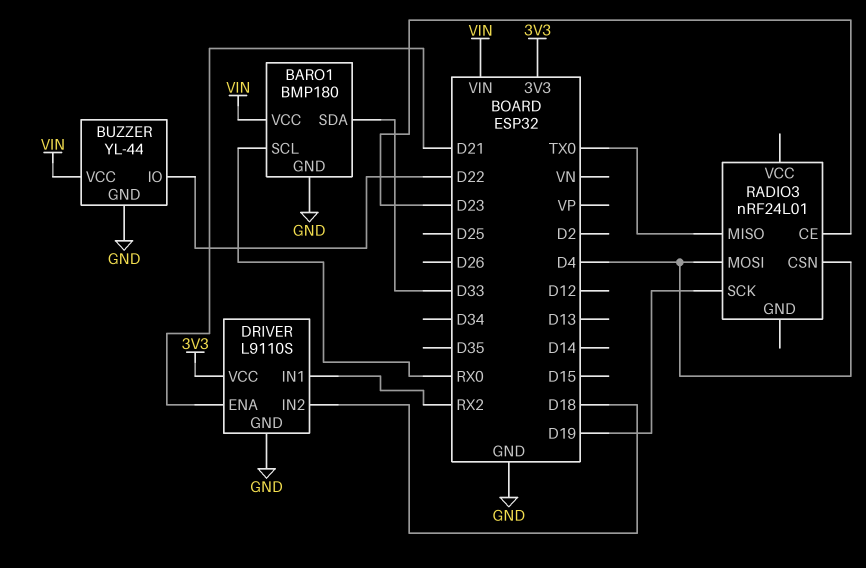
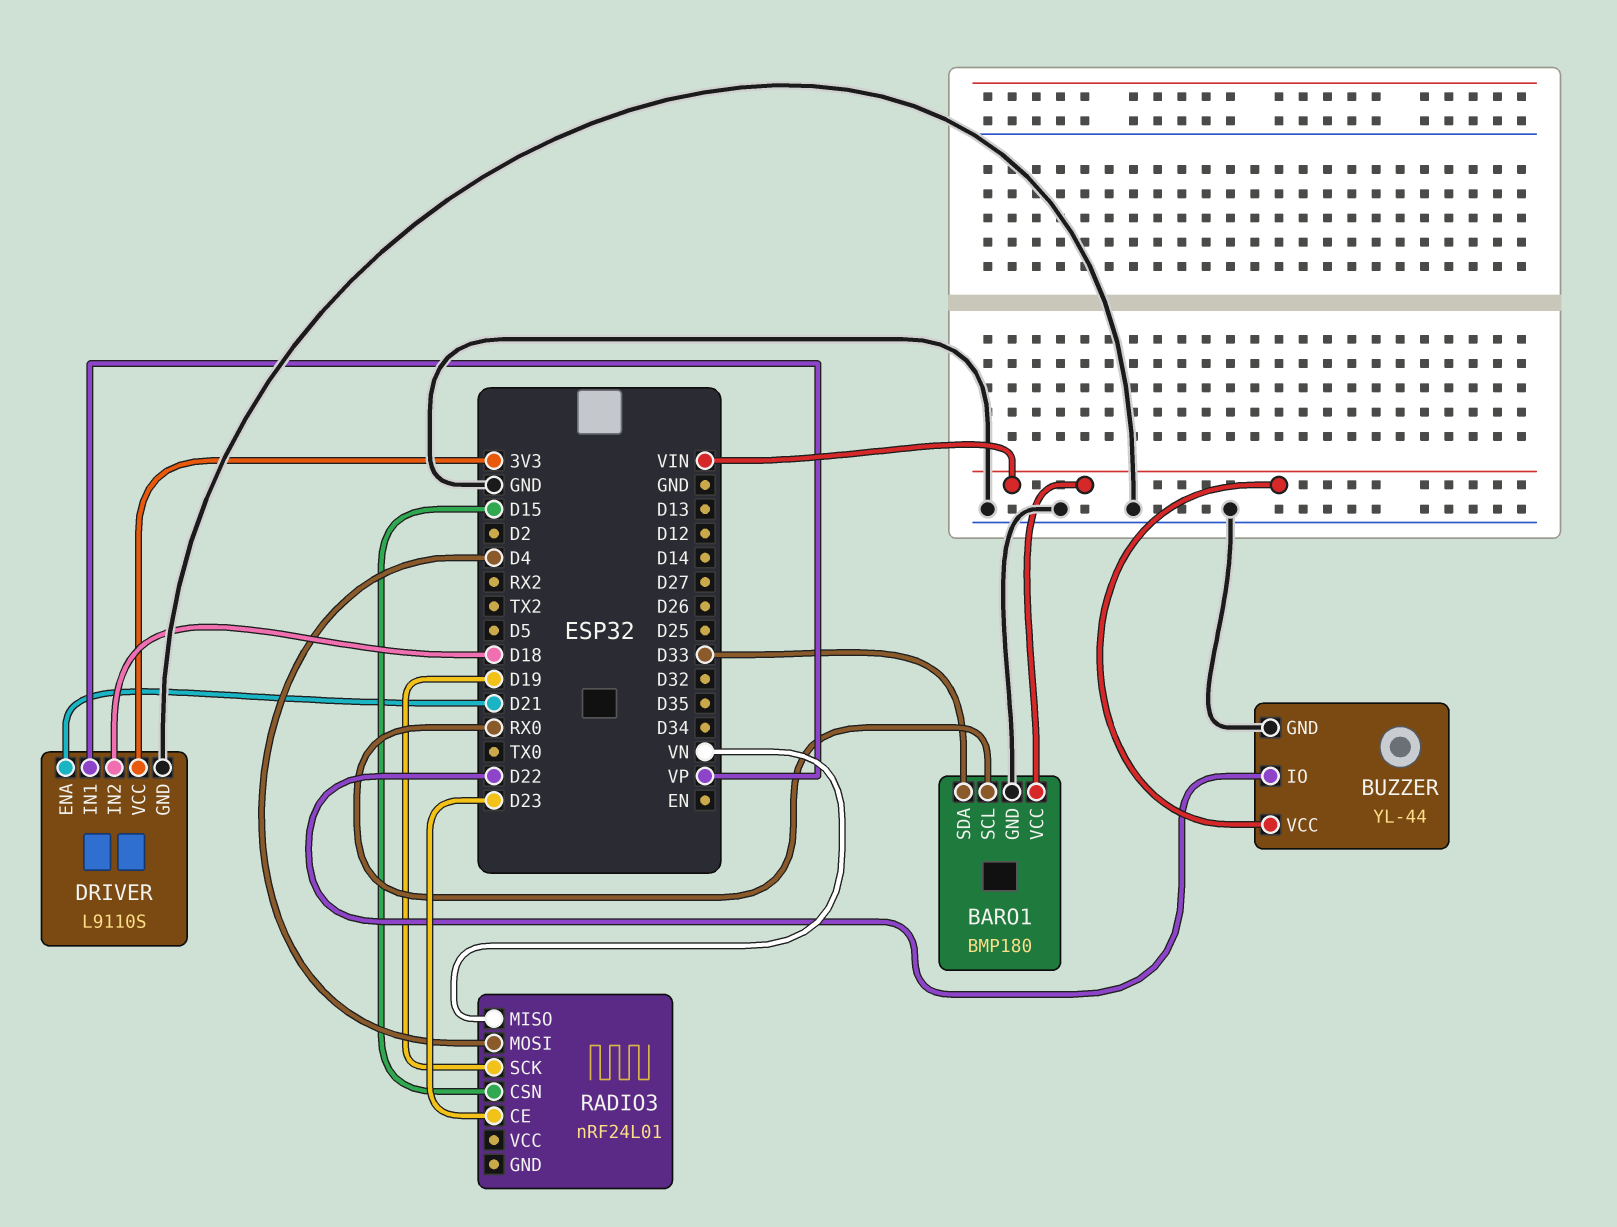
DRIVER pin IN1: RX2 -> VP
RADIO3 pin CSN: D4 -> D15
RADIO3 pin MISO: TX0 -> VN

